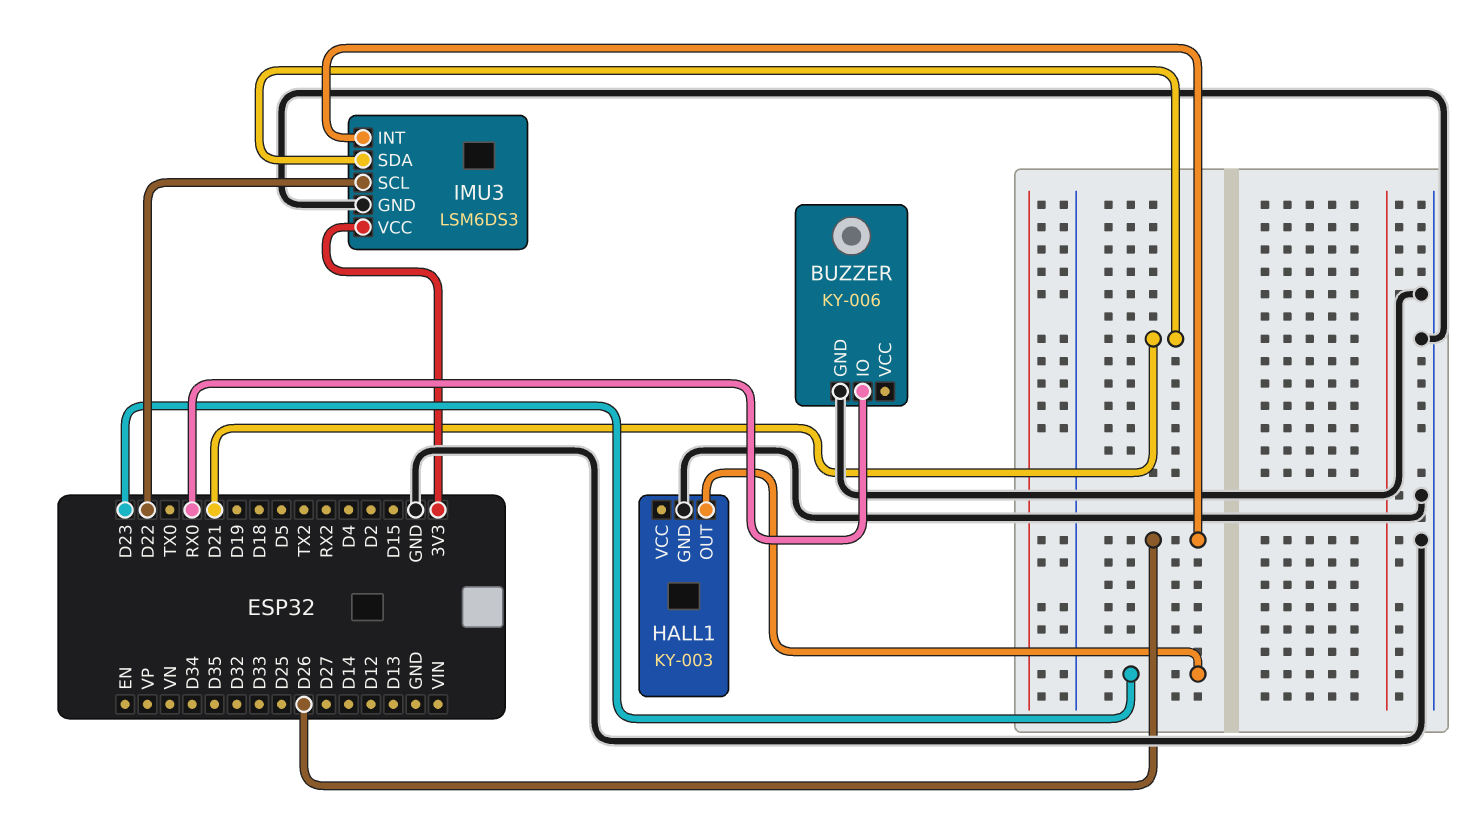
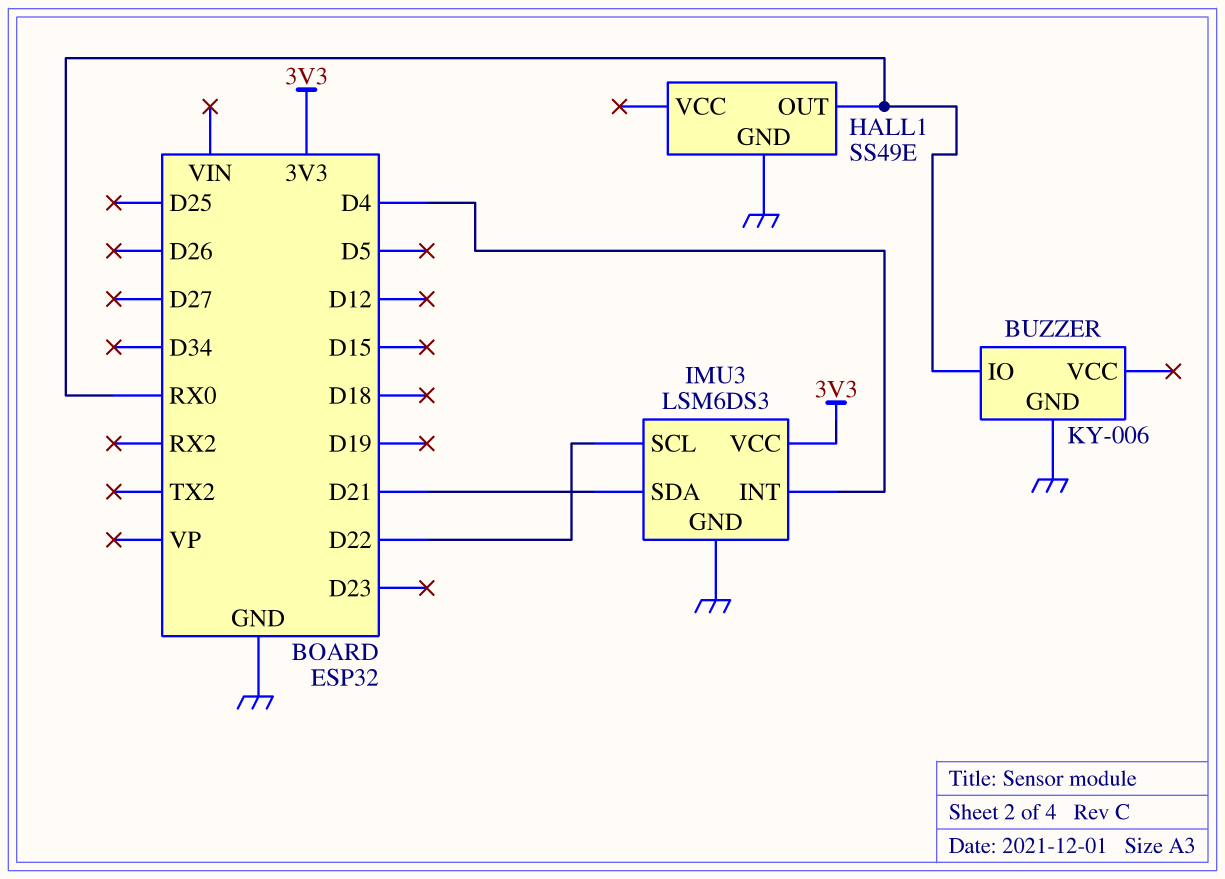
HALL1: KY-003 -> SS49E
HALL1 pin OUT: D23 -> RX0
IMU3 pin INT: D26 -> D4

